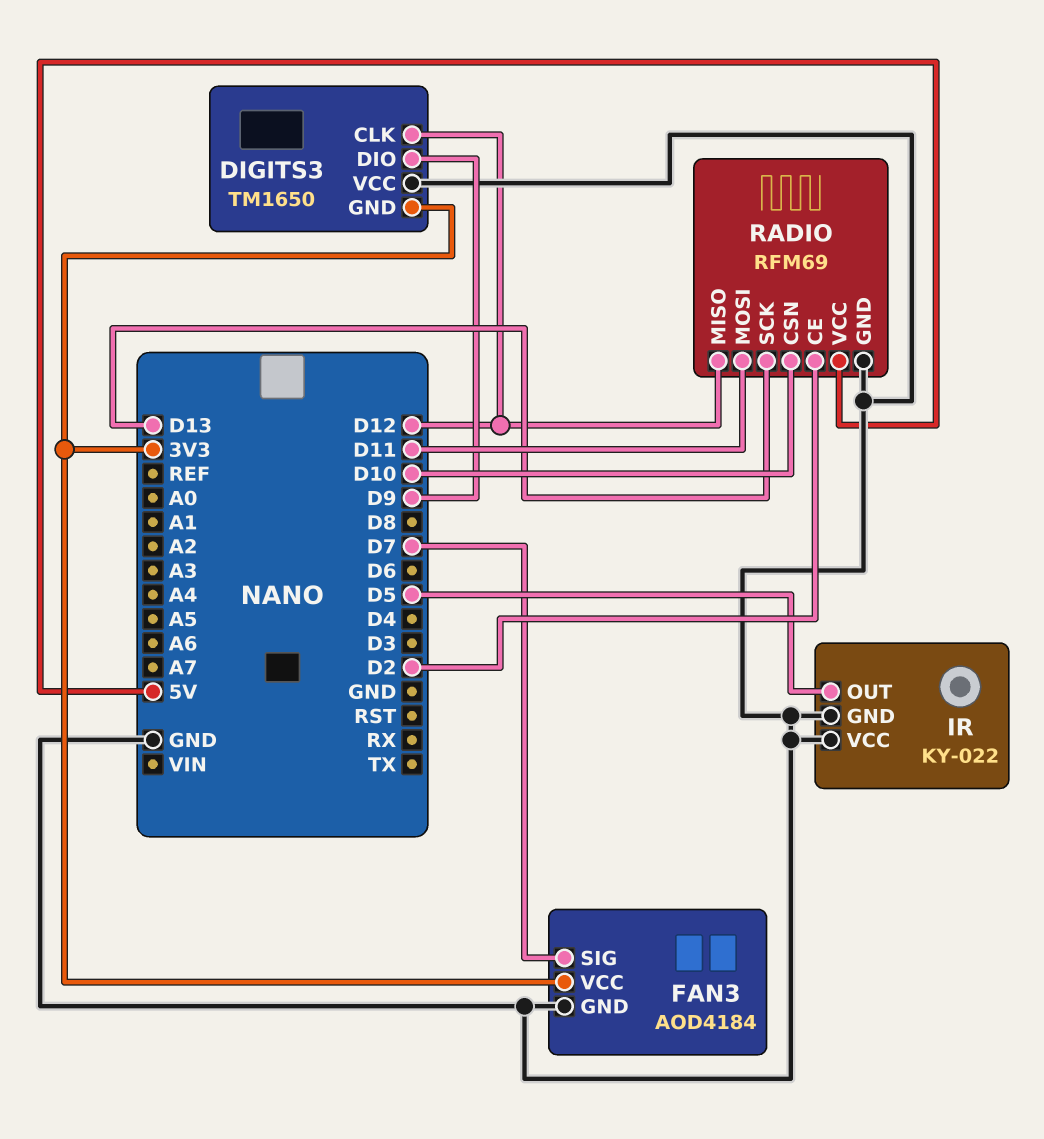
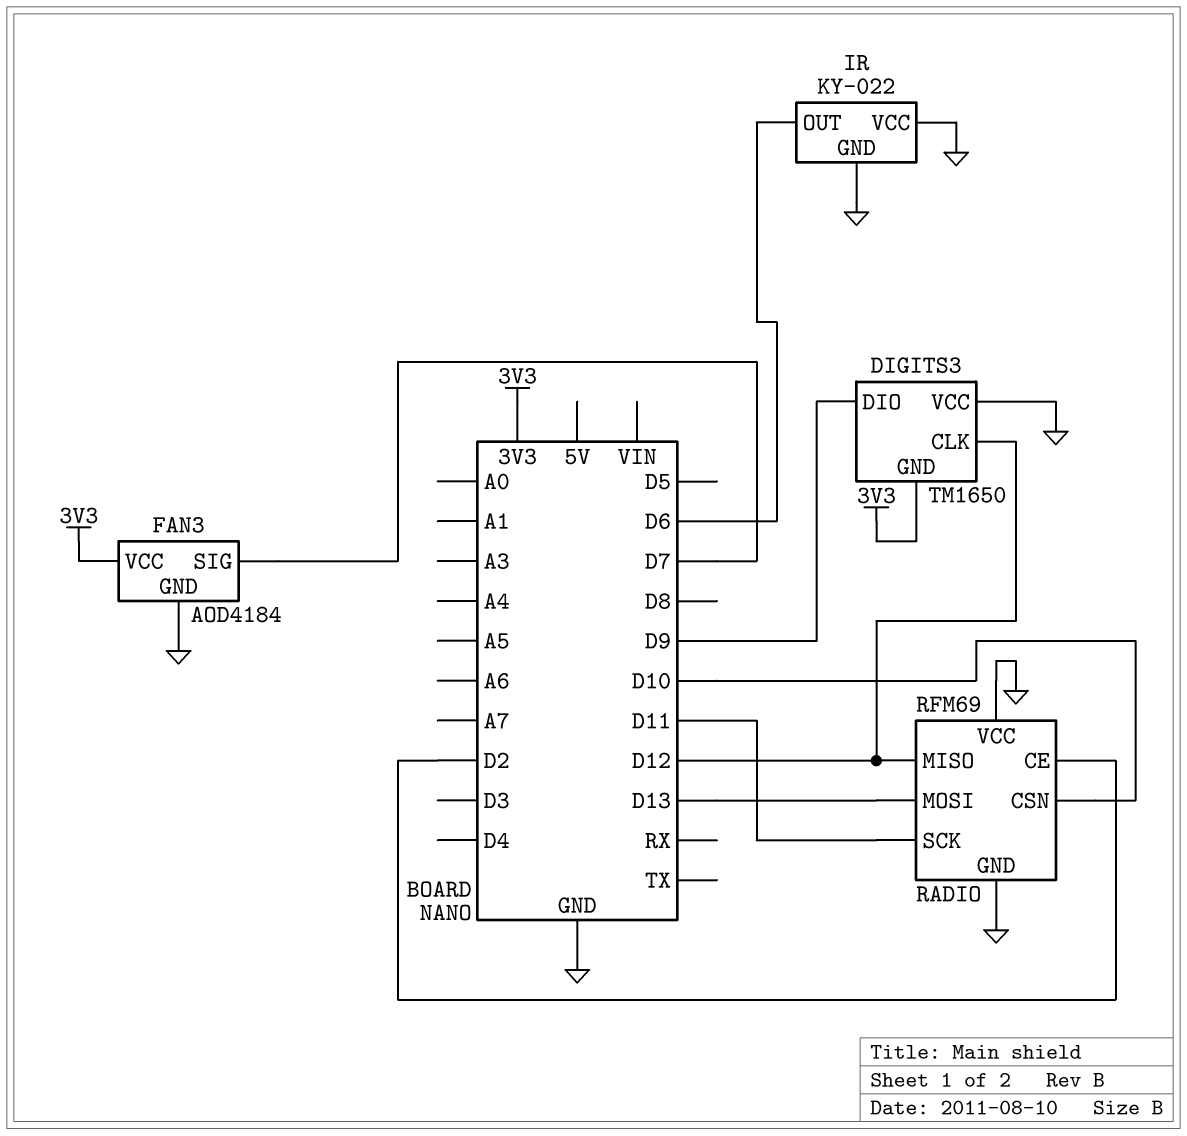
IR pin OUT: D5 -> D6
RADIO pin MOSI: D11 -> D13
RADIO pin SCK: D13 -> D11
RADIO pin VCC: 5V -> GND

